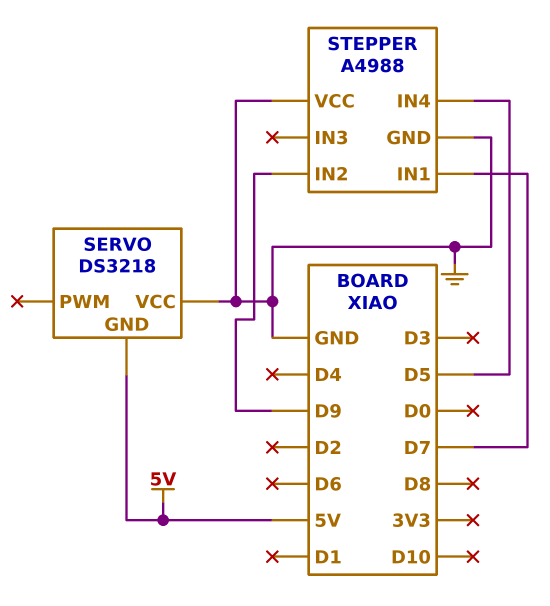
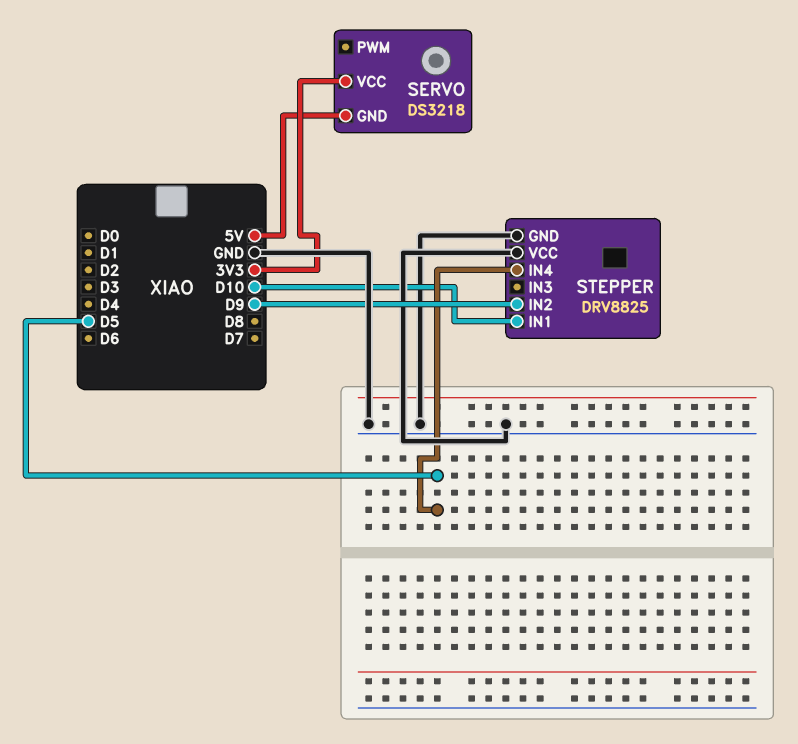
SERVO pin VCC: GND -> 3V3
STEPPER: A4988 -> DRV8825
STEPPER pin IN1: D7 -> D10

